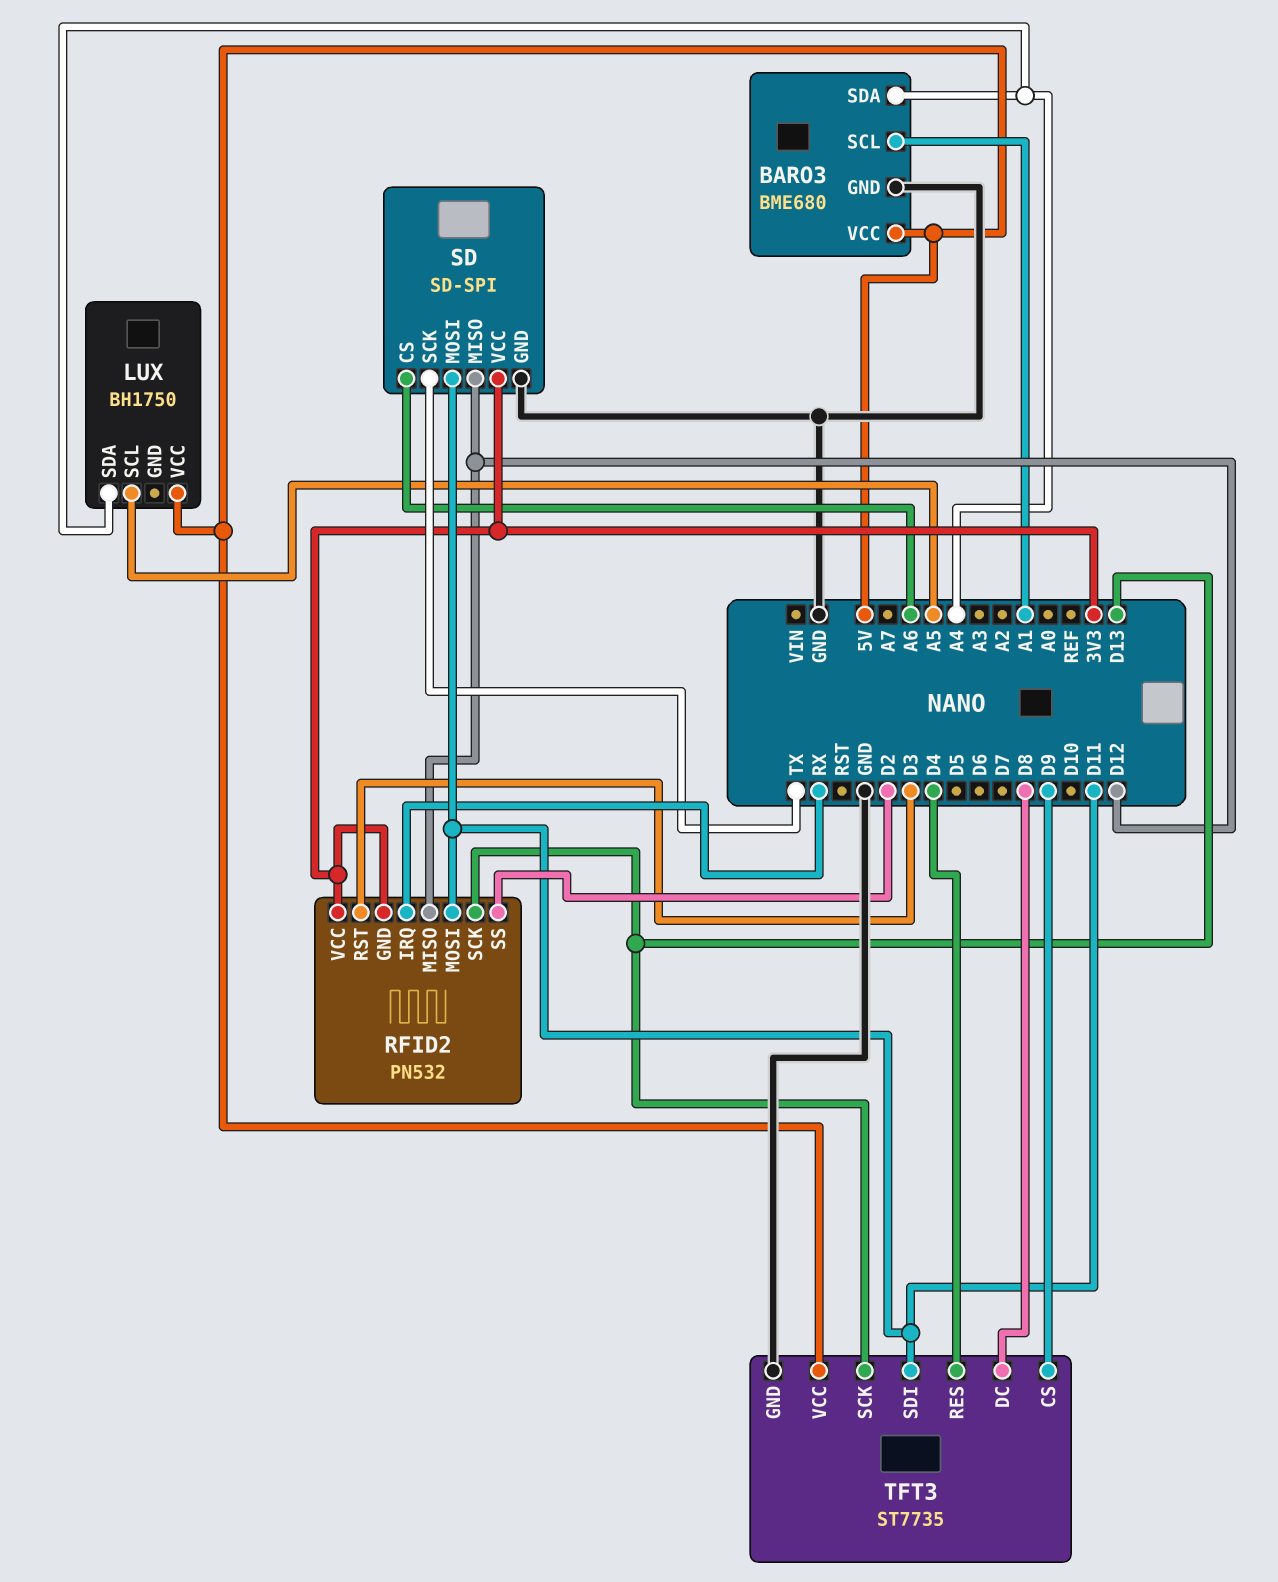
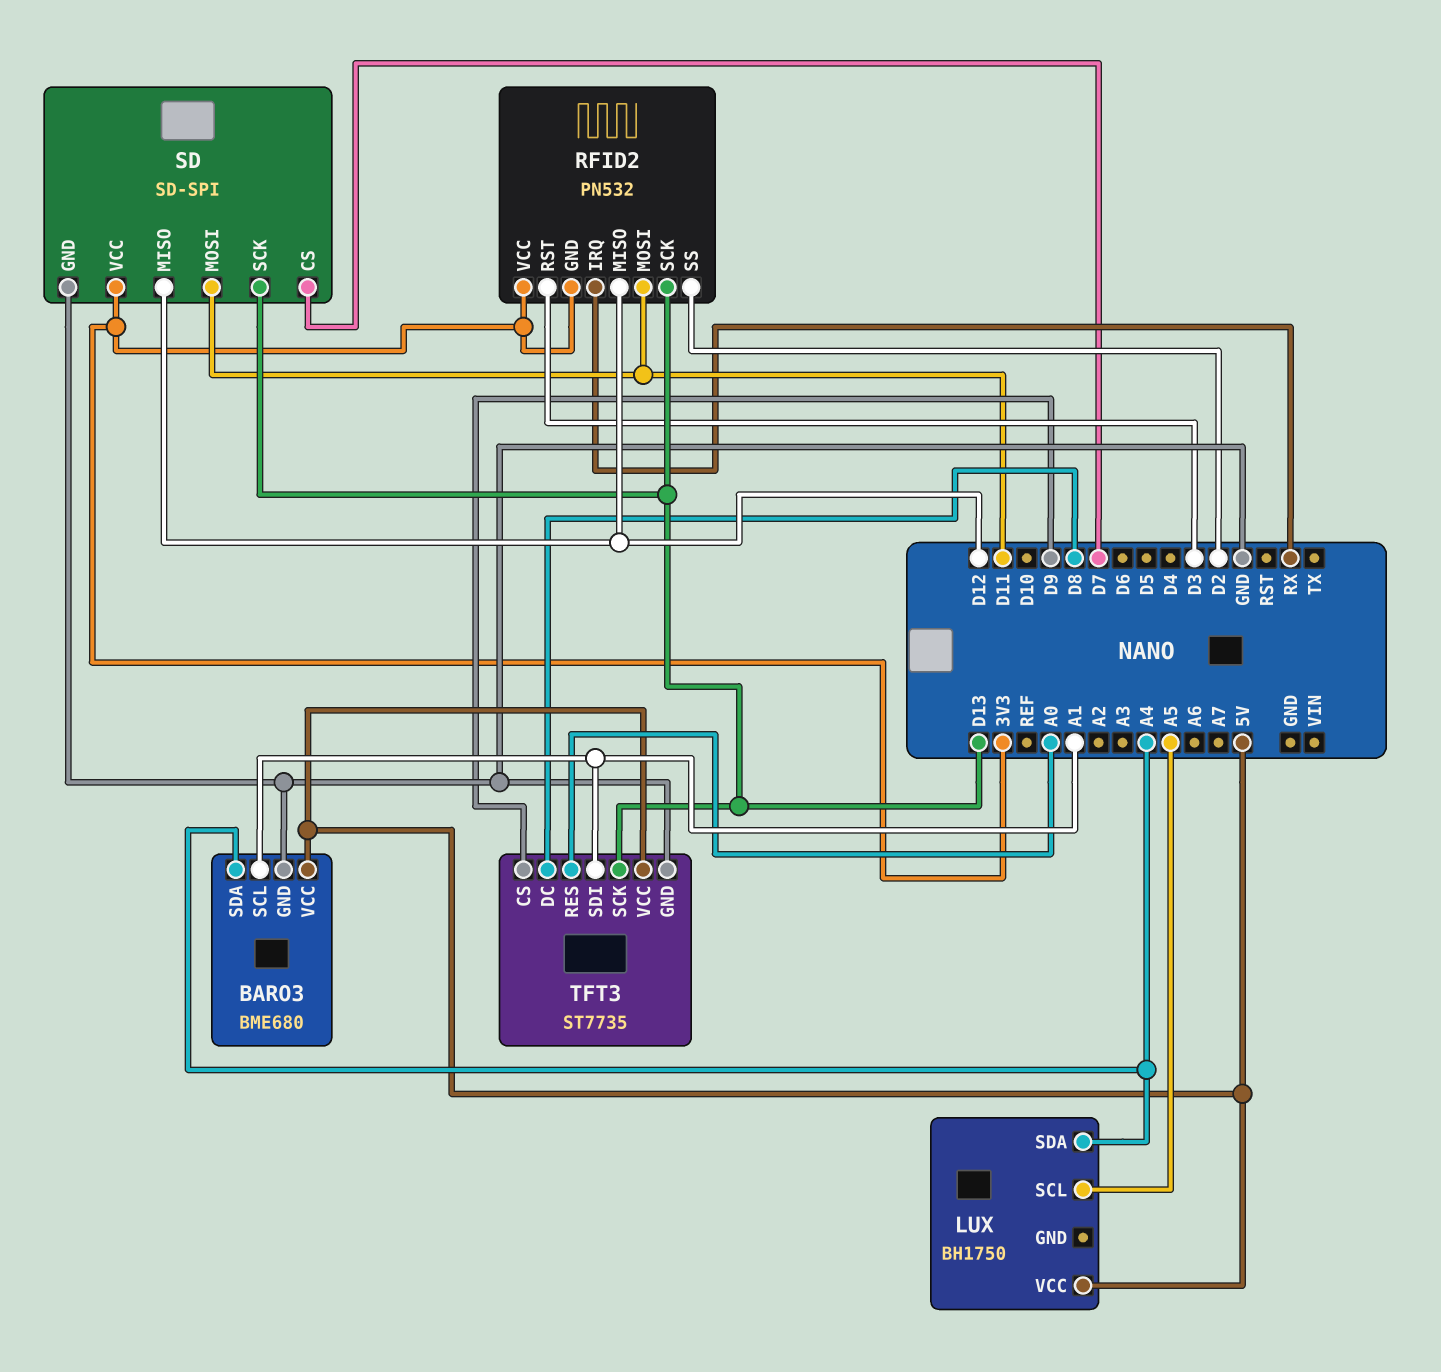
SD pin CS: A6 -> D7
SD pin SCK: TX -> D13
TFT3 pin RES: D4 -> A0
TFT3 pin SDI: D11 -> A1

